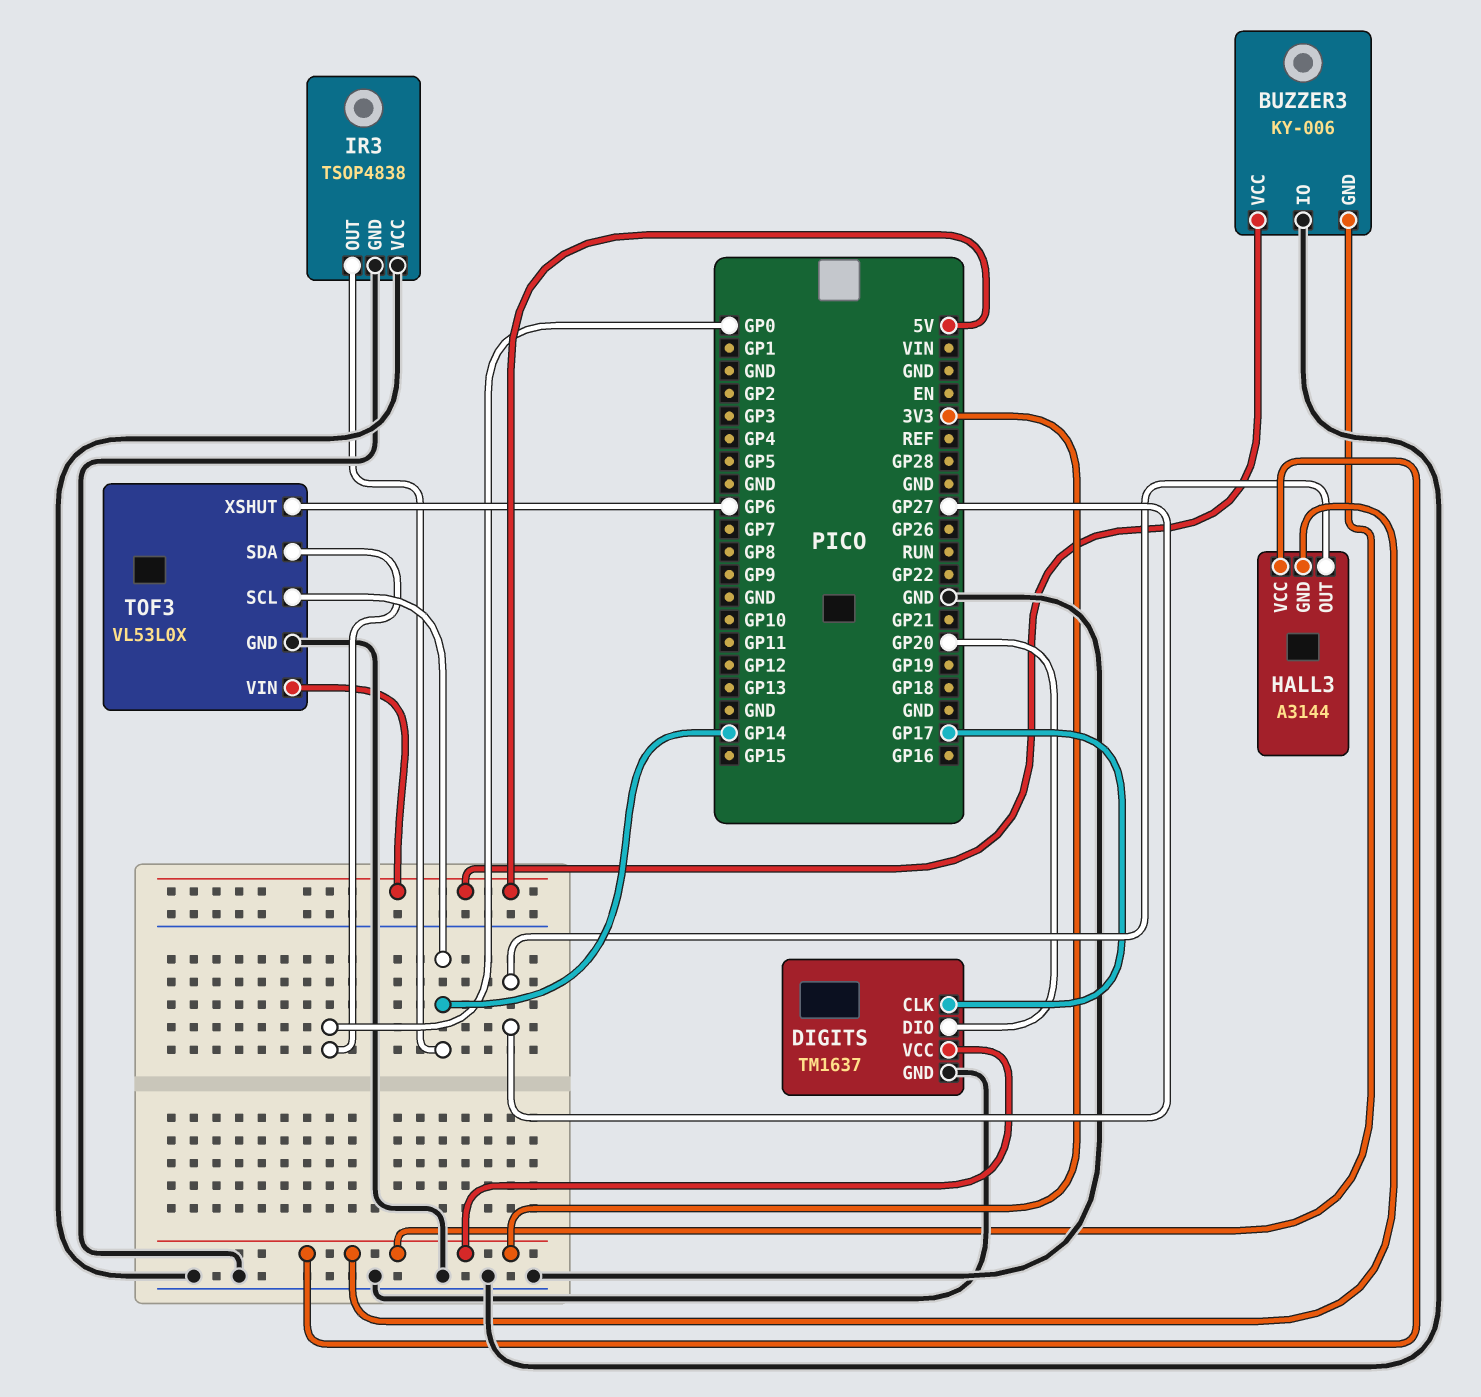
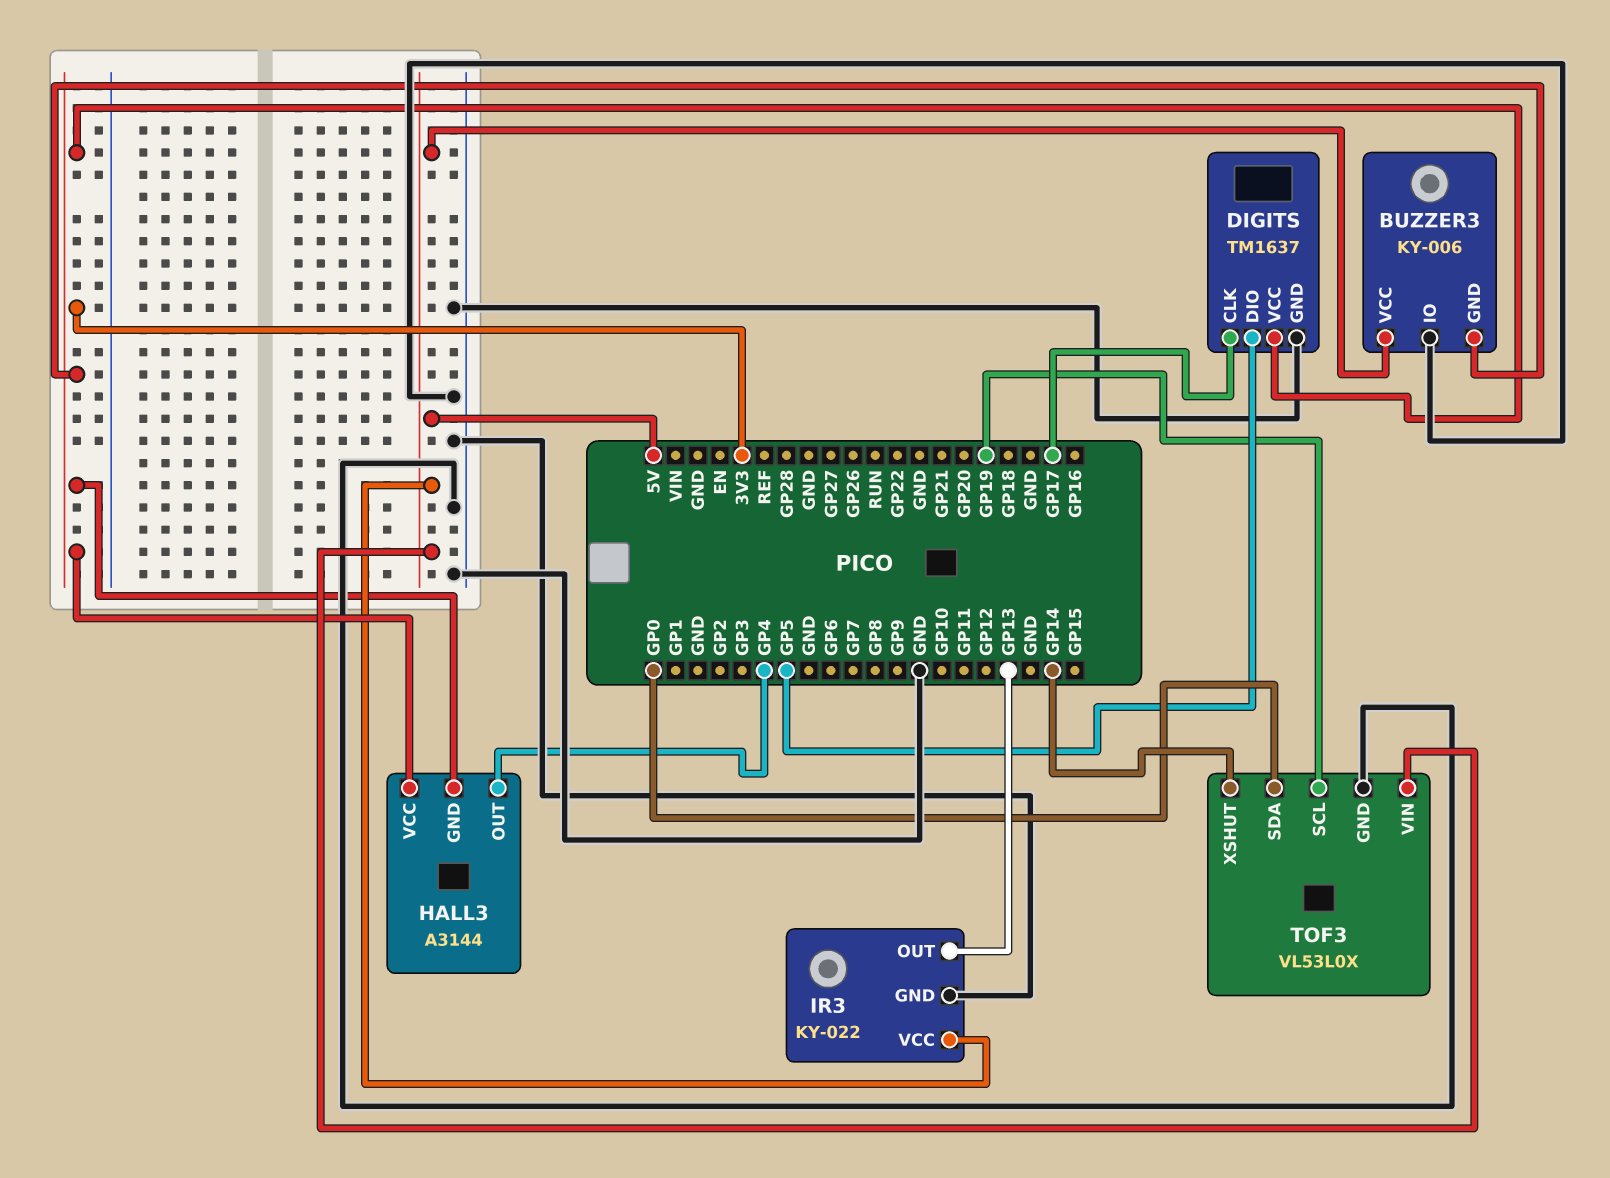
DIGITS pin DIO: GP20 -> GP5
HALL3 pin OUT: GP27 -> GP4
IR3: TSOP4838 -> KY-022
IR3 pin OUT: GP14 -> GP13
IR3 pin VCC: GND -> 5V
TOF3 pin SCL: GP14 -> GP19
TOF3 pin XSHUT: GP6 -> GP14

